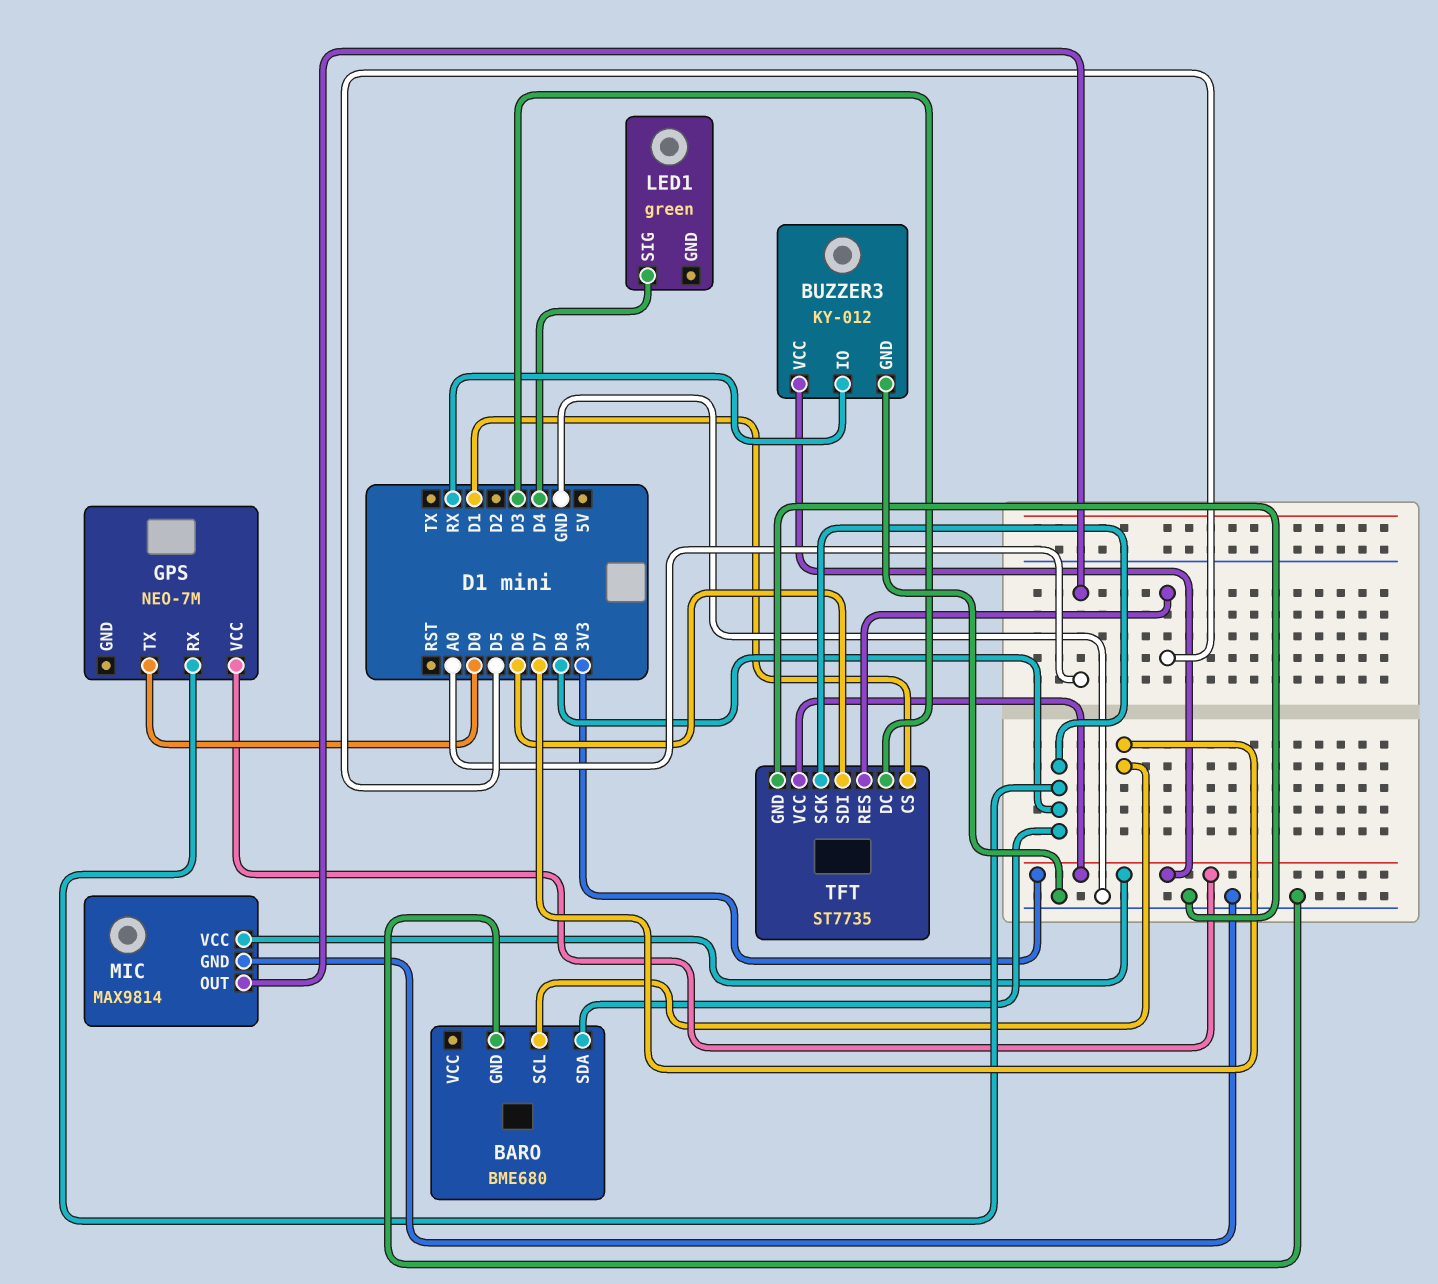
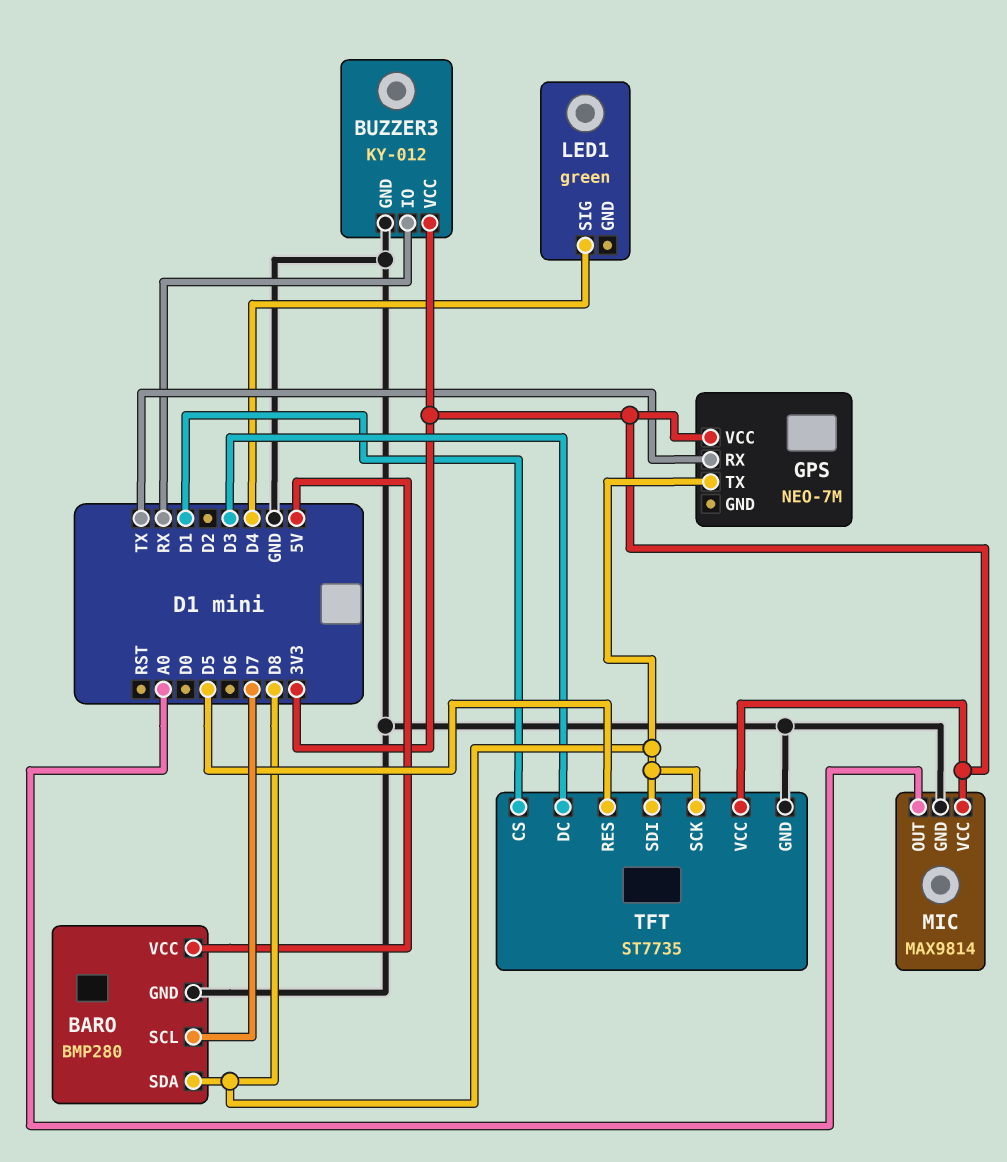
BARO: BME680 -> BMP280
BARO pin VCC: none -> 5V
GPS pin RX: D8 -> TX
GPS pin TX: D0 -> D8
TFT pin SDI: D6 -> D8

